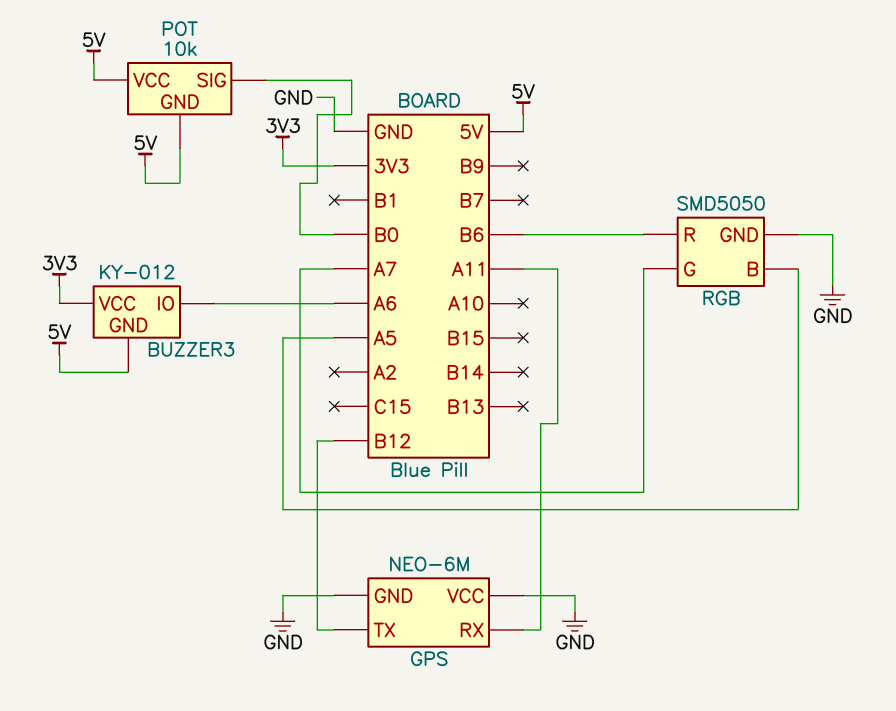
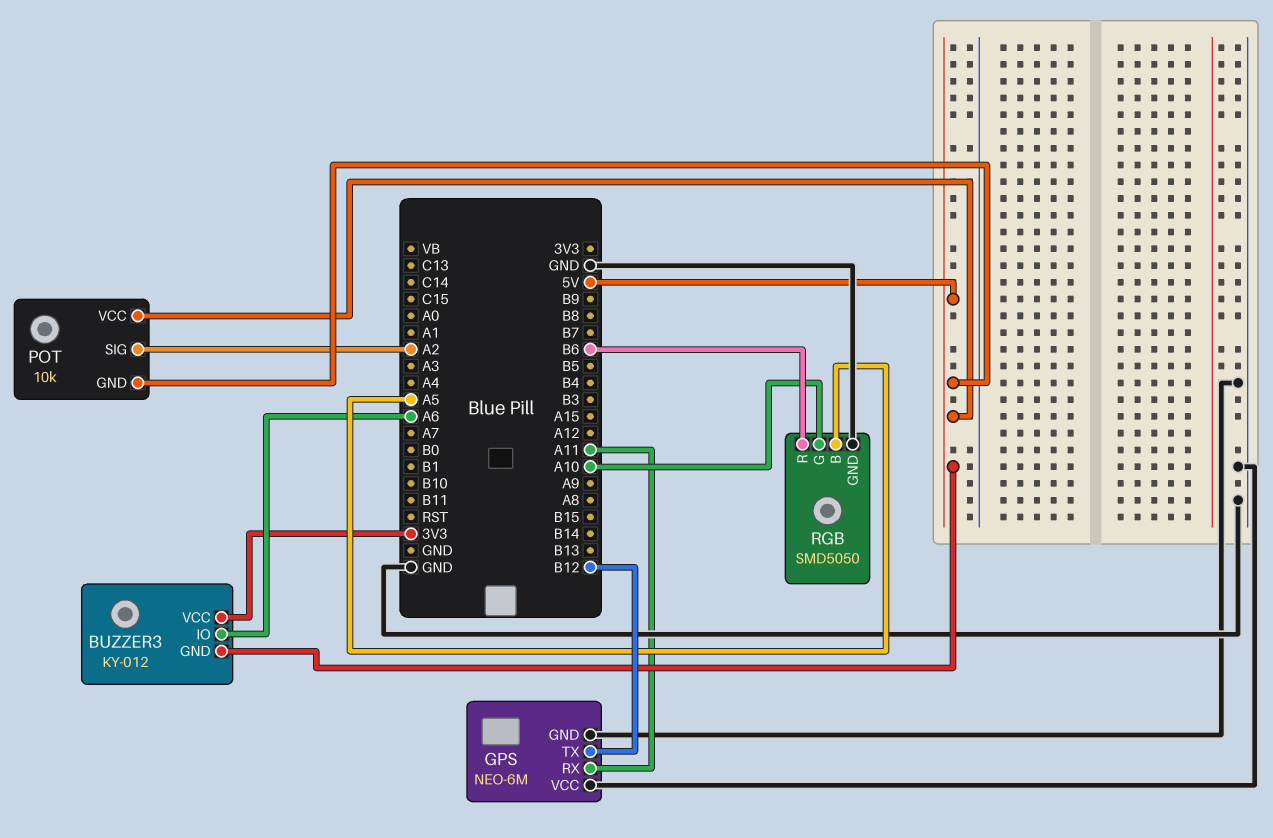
POT pin SIG: B0 -> A2
RGB pin G: A7 -> A10

